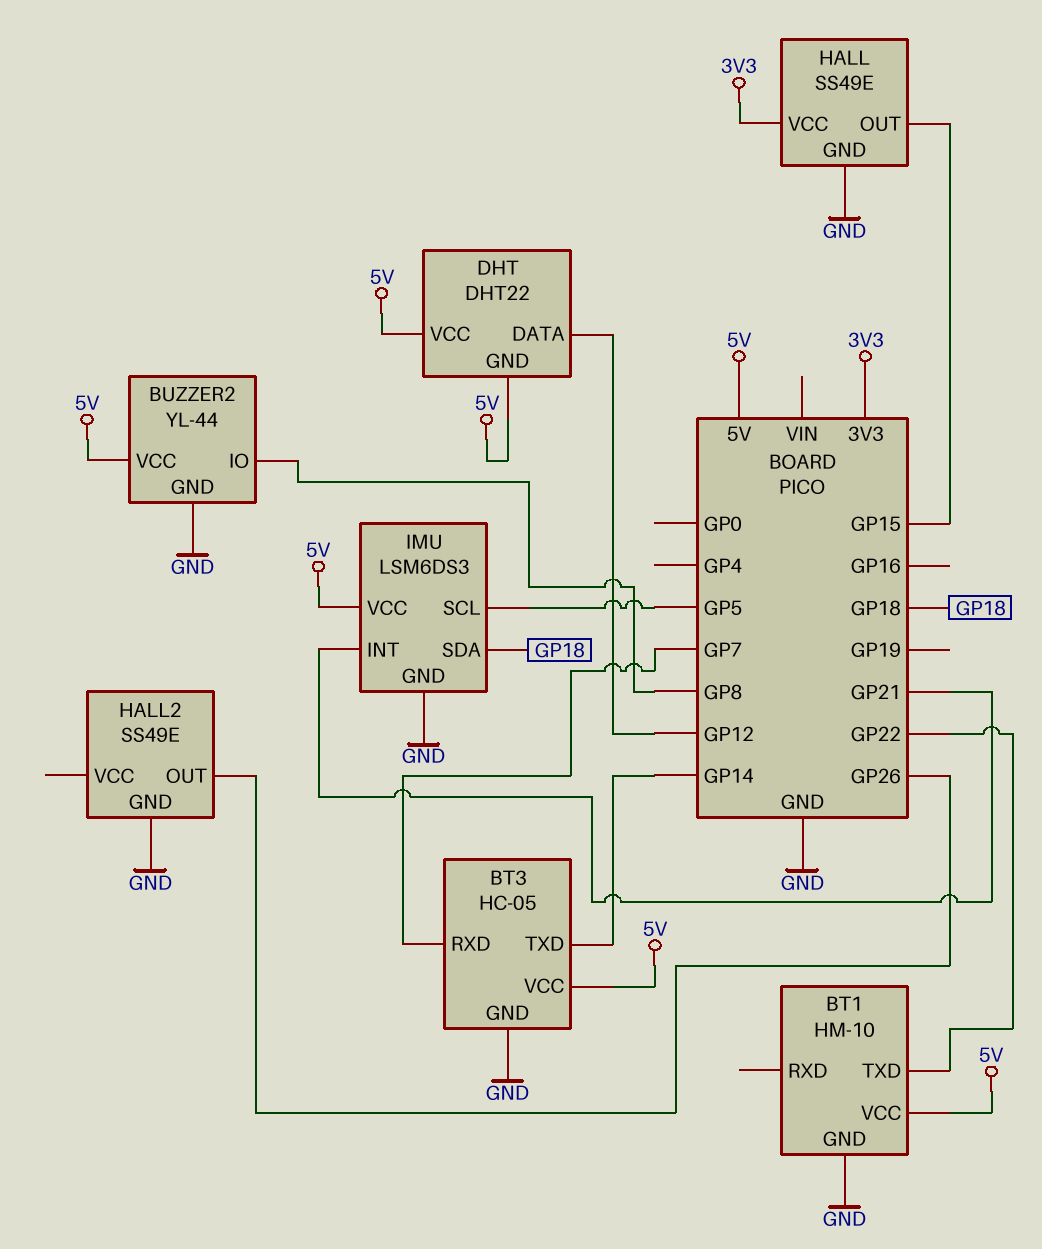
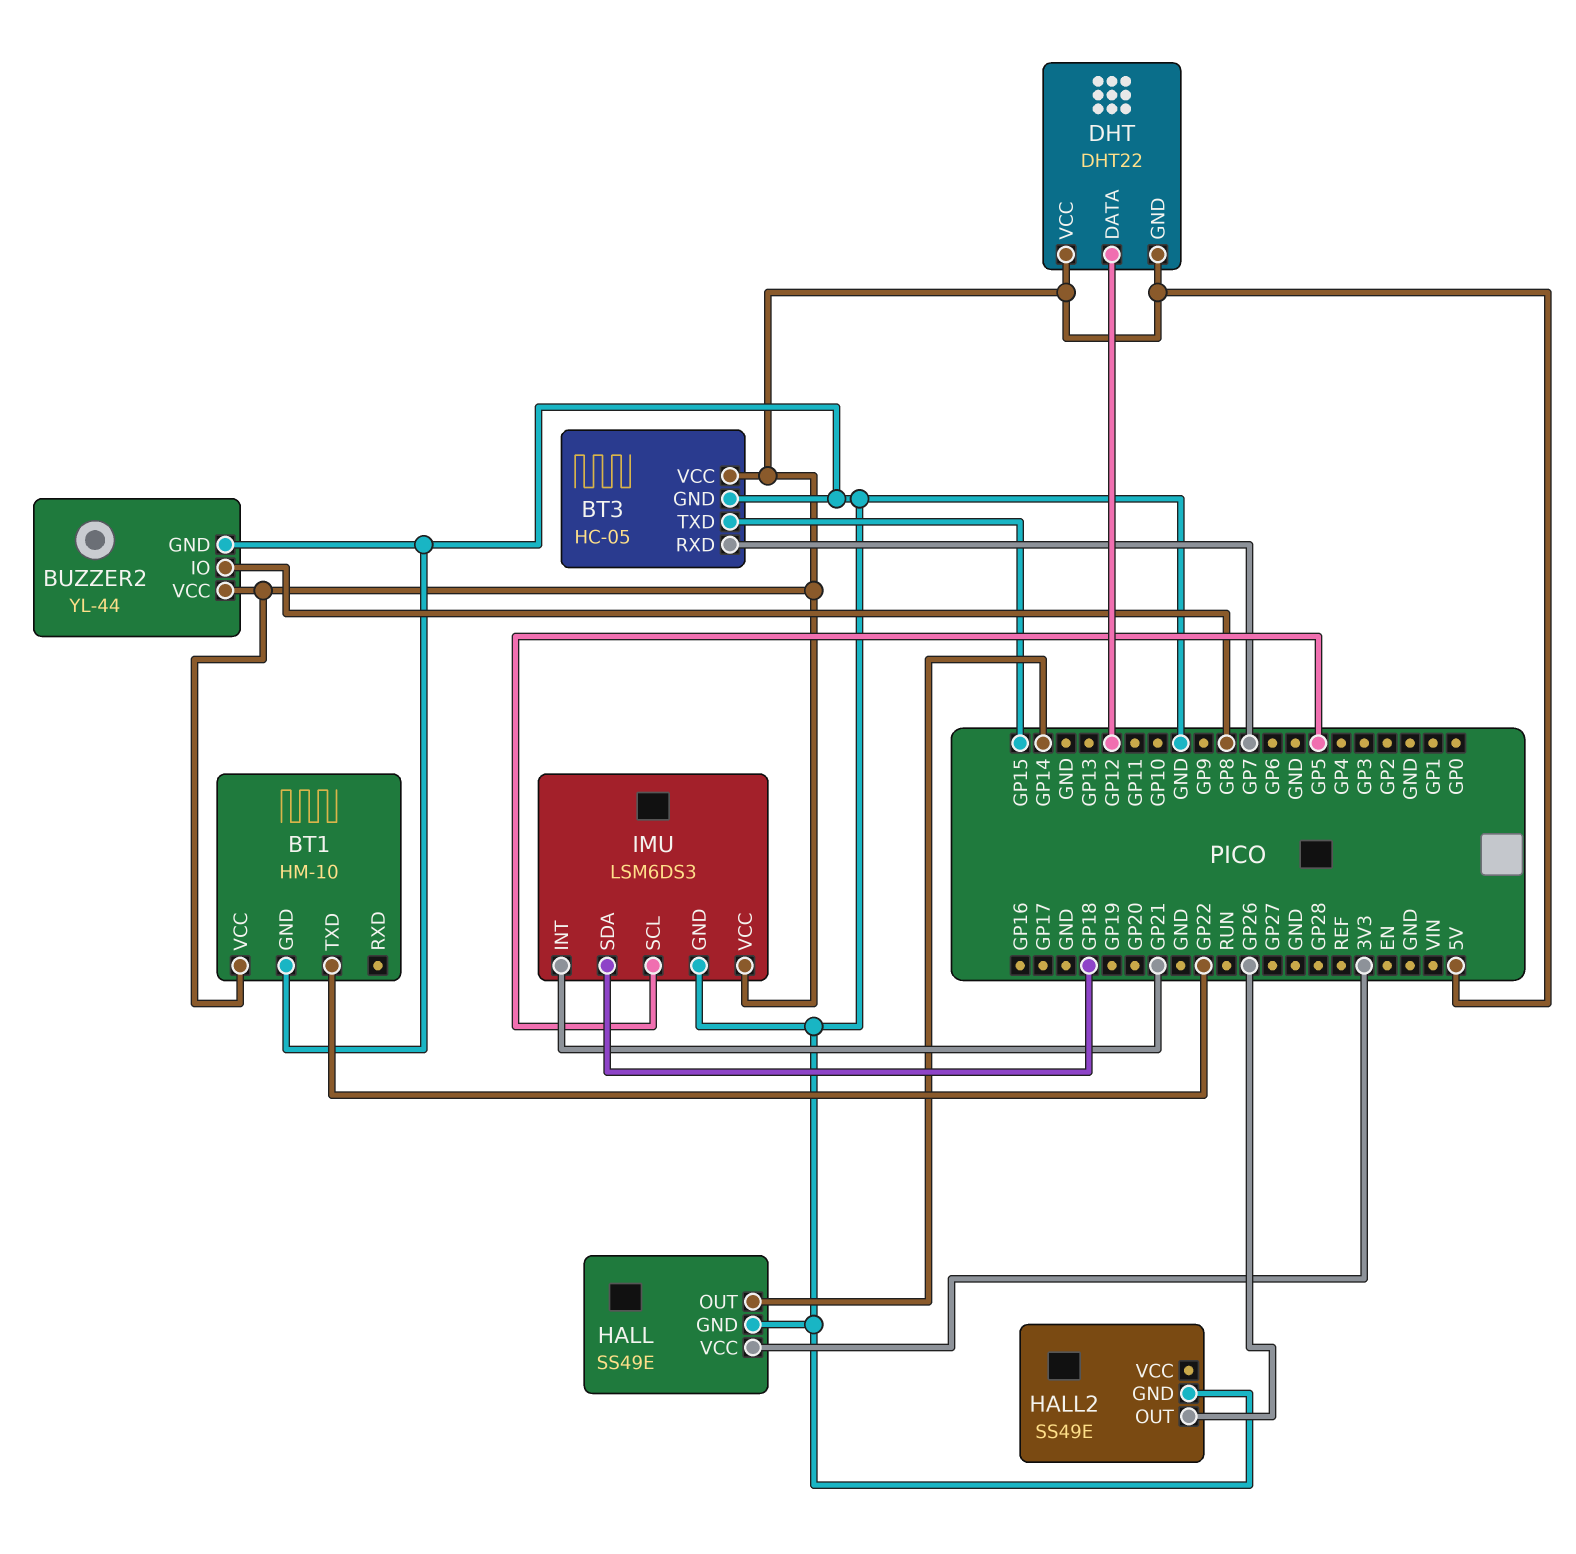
BT3 pin TXD: GP14 -> GP15
HALL pin OUT: GP15 -> GP14

